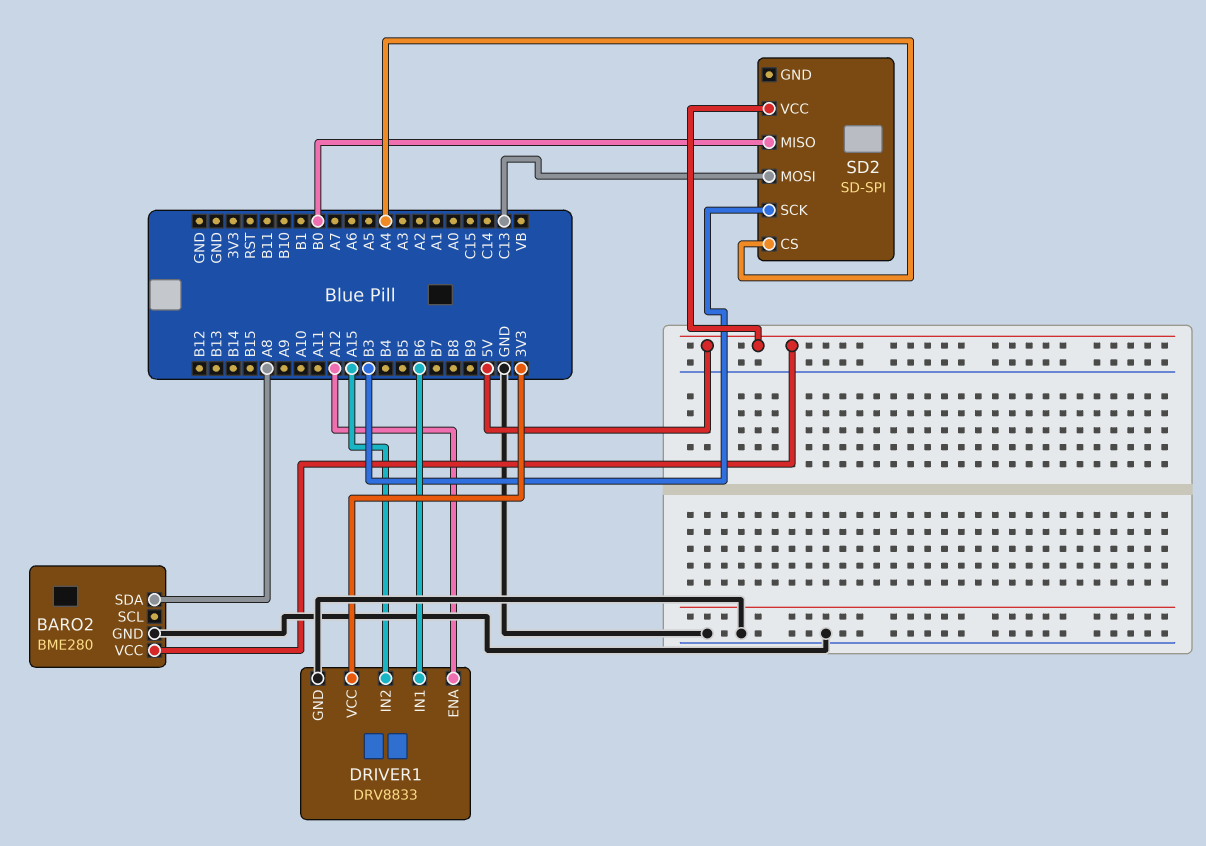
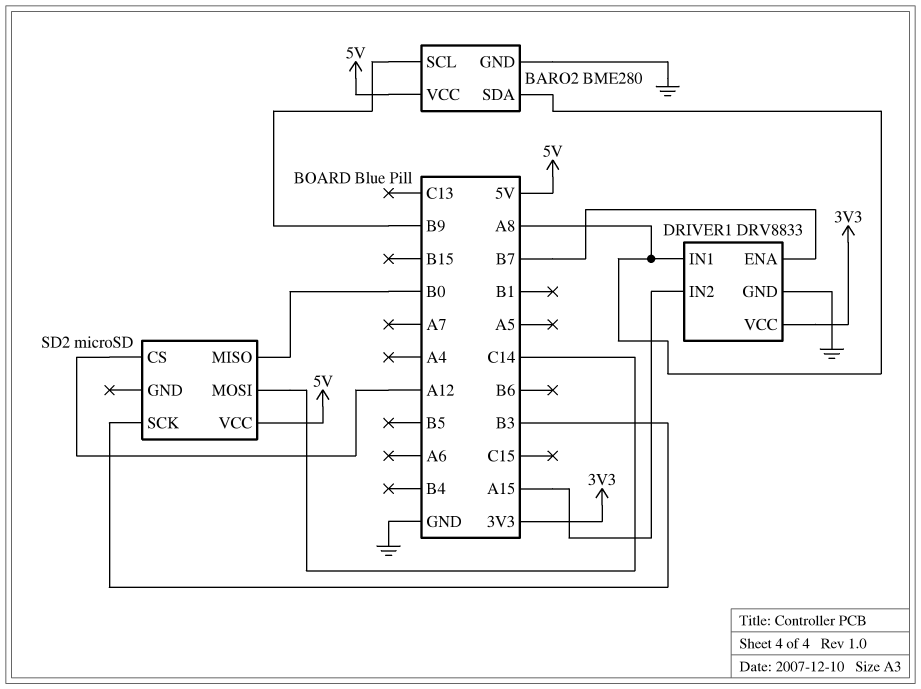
BARO2 pin SCL: none -> B9
DRIVER1 pin ENA: A12 -> B7
DRIVER1 pin IN1: B6 -> A8
SD2: SD-SPI -> microSD
SD2 pin CS: A4 -> A12
SD2 pin MOSI: C13 -> C14

